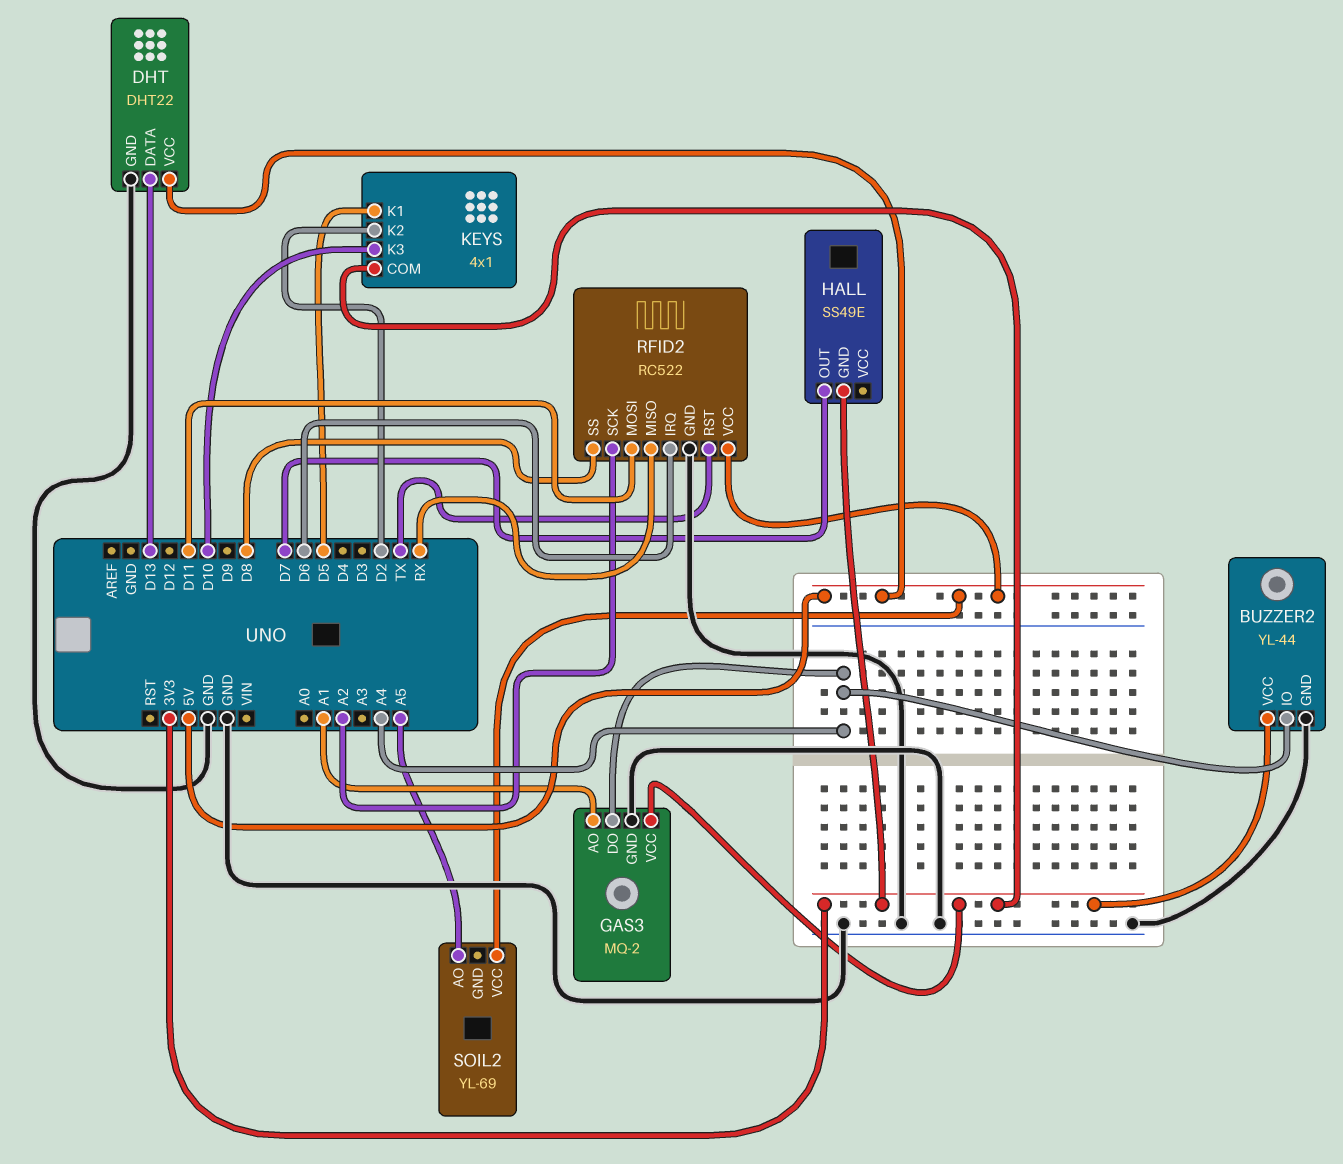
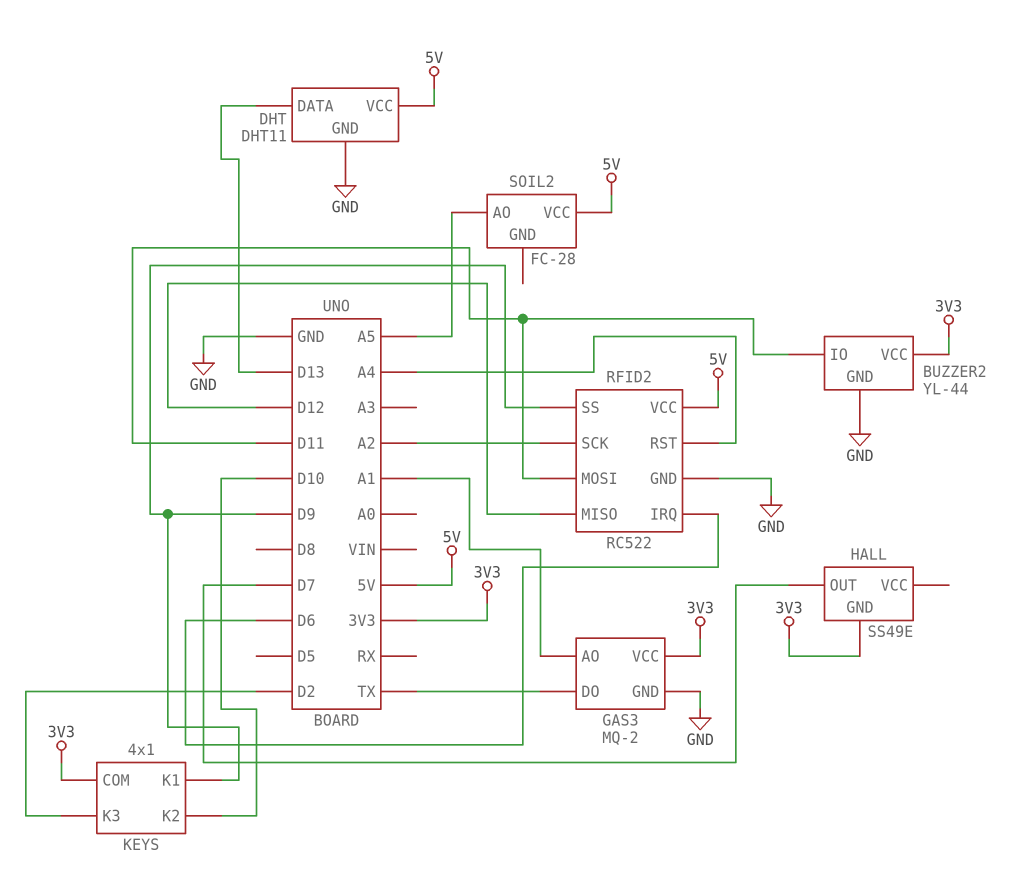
BUZZER2 pin IO: A4 -> D11
DHT: DHT22 -> DHT11
GAS3 pin DO: A4 -> TX
KEYS pin K1: D5 -> D9
KEYS pin K2: D2 -> D10
KEYS pin K3: D10 -> D2
RFID2 pin MISO: RX -> D12
RFID2 pin RST: TX -> A4
RFID2 pin SS: D8 -> D9
SOIL2: YL-69 -> FC-28

